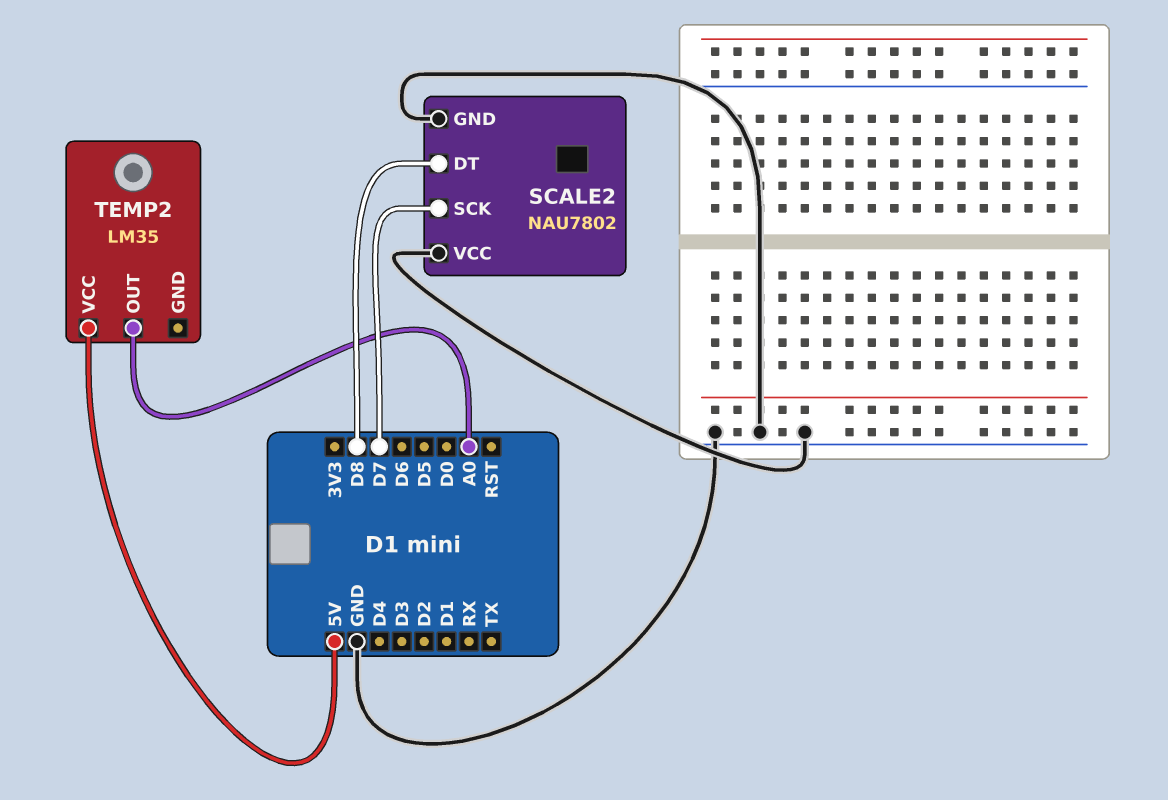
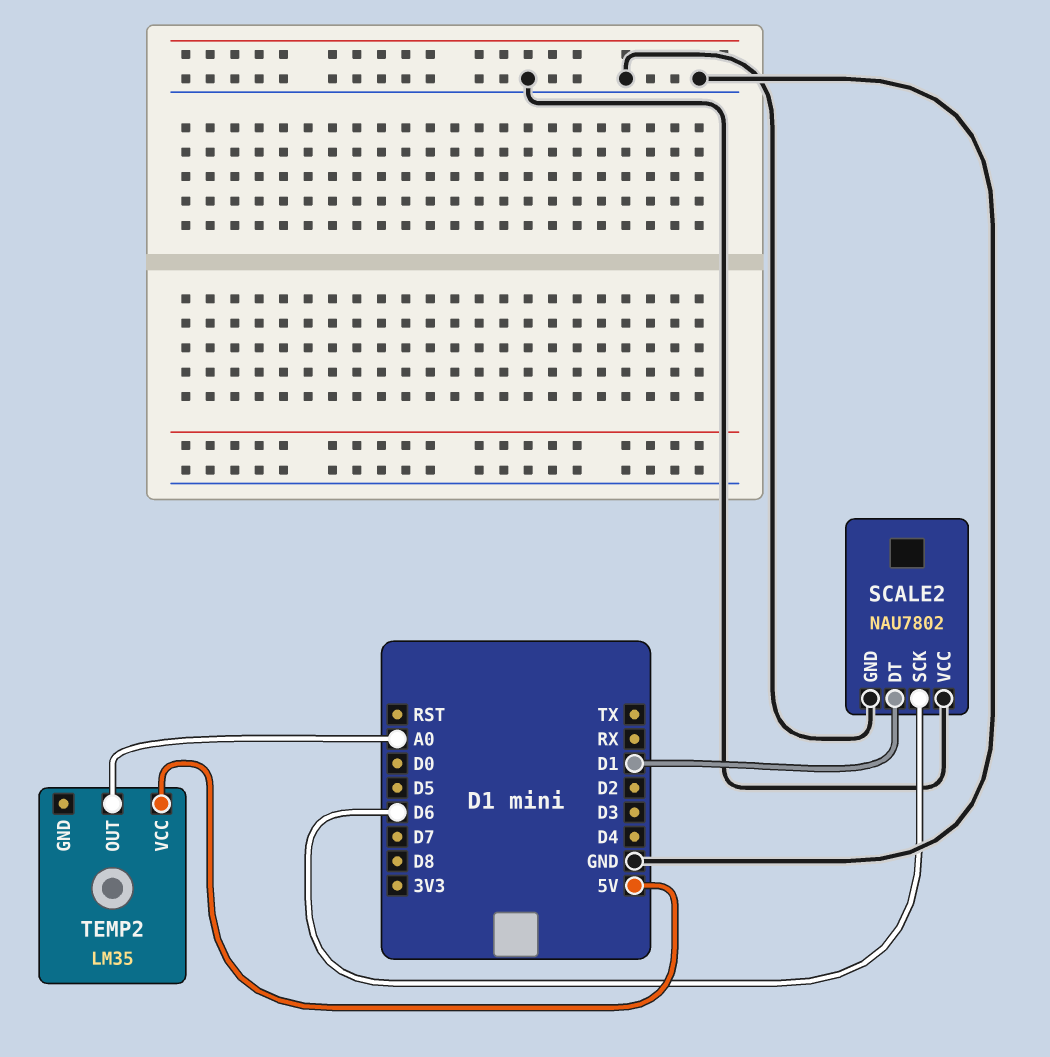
SCALE2 pin DT: D8 -> D1
SCALE2 pin SCK: D7 -> D6

